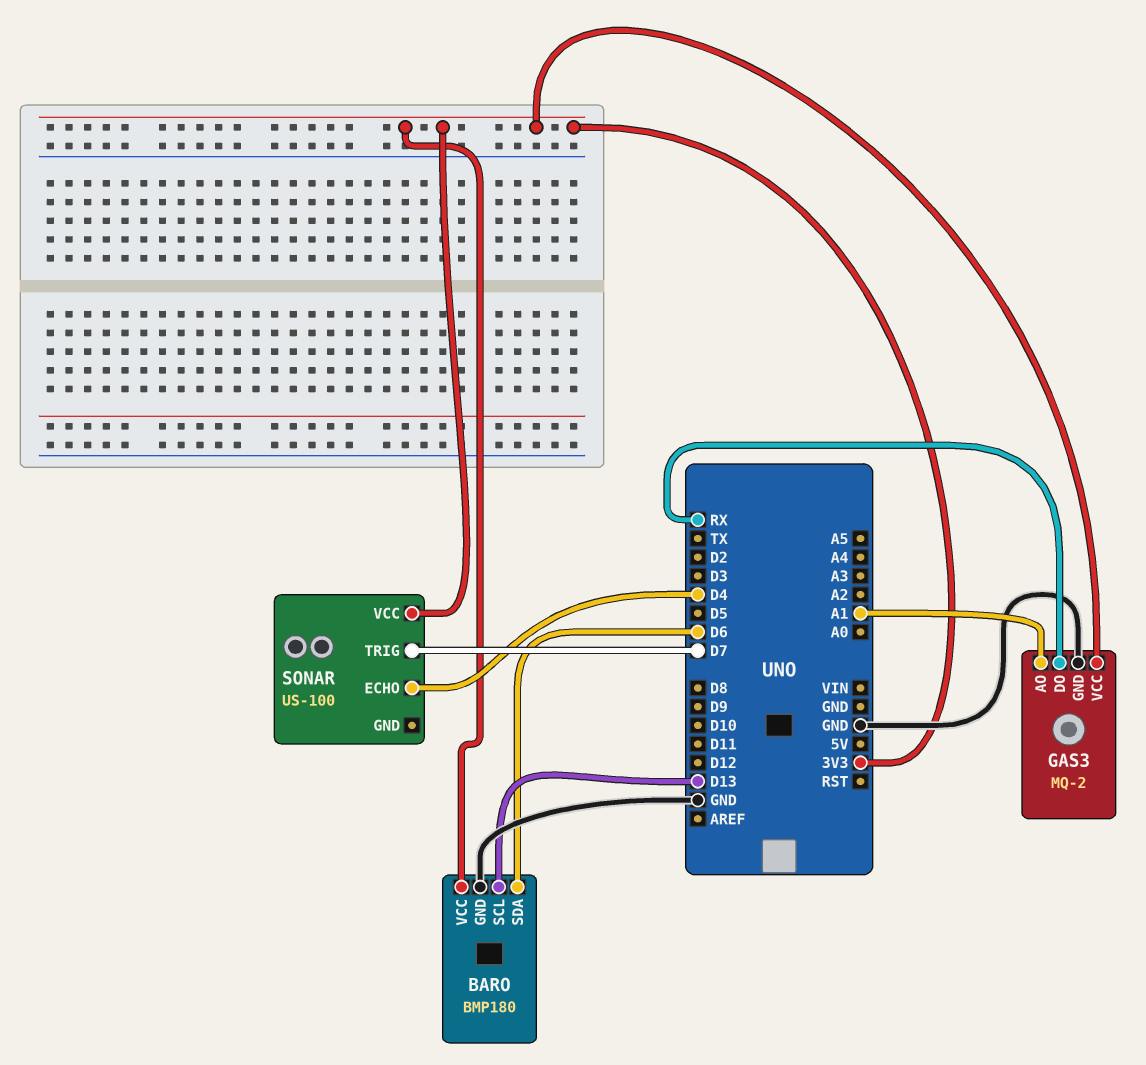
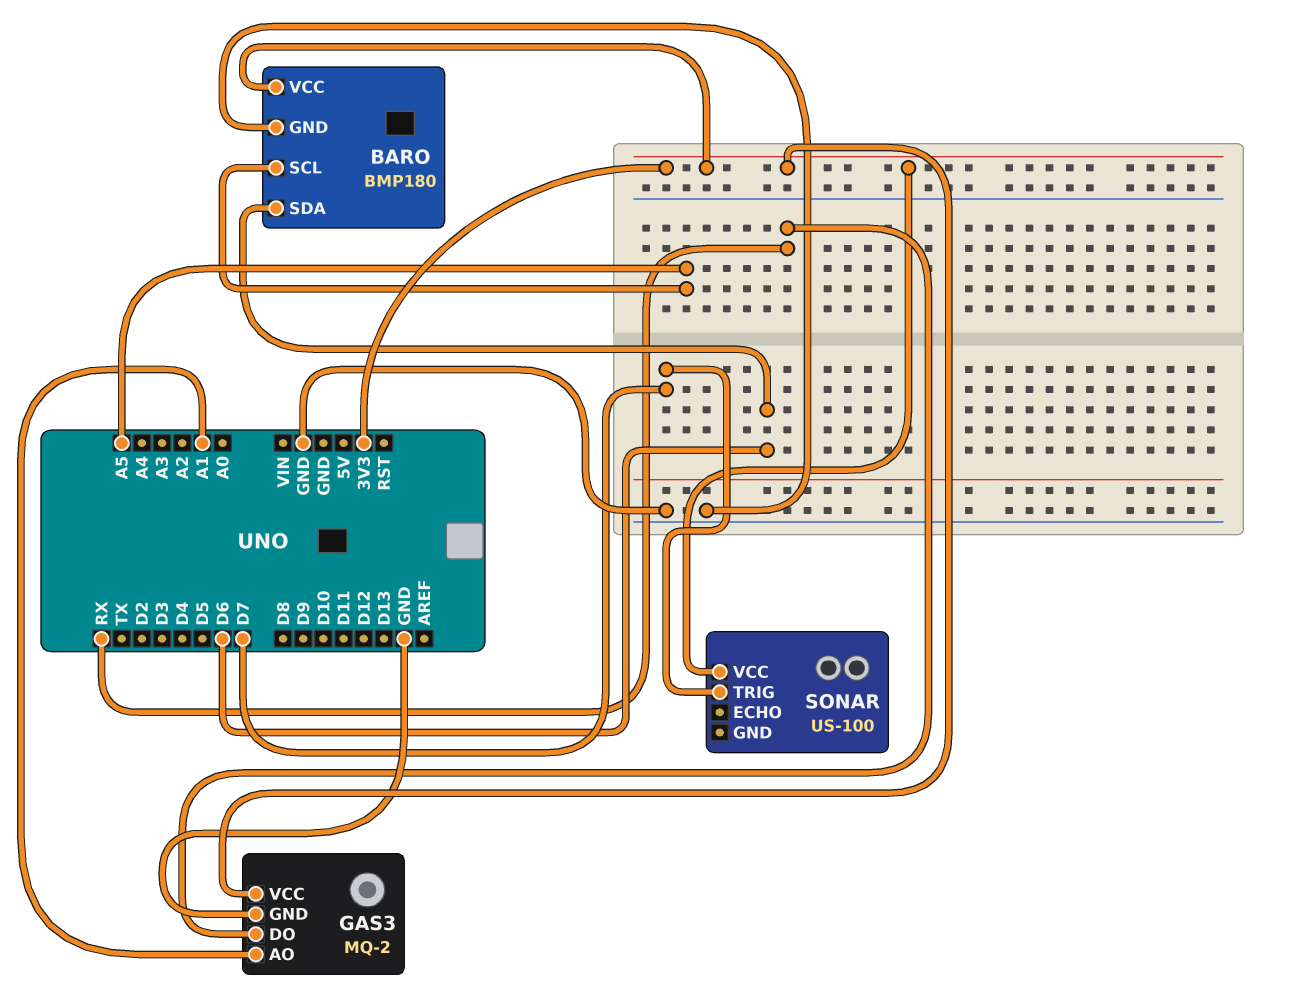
BARO pin SCL: D13 -> A5
SONAR pin ECHO: D4 -> none

